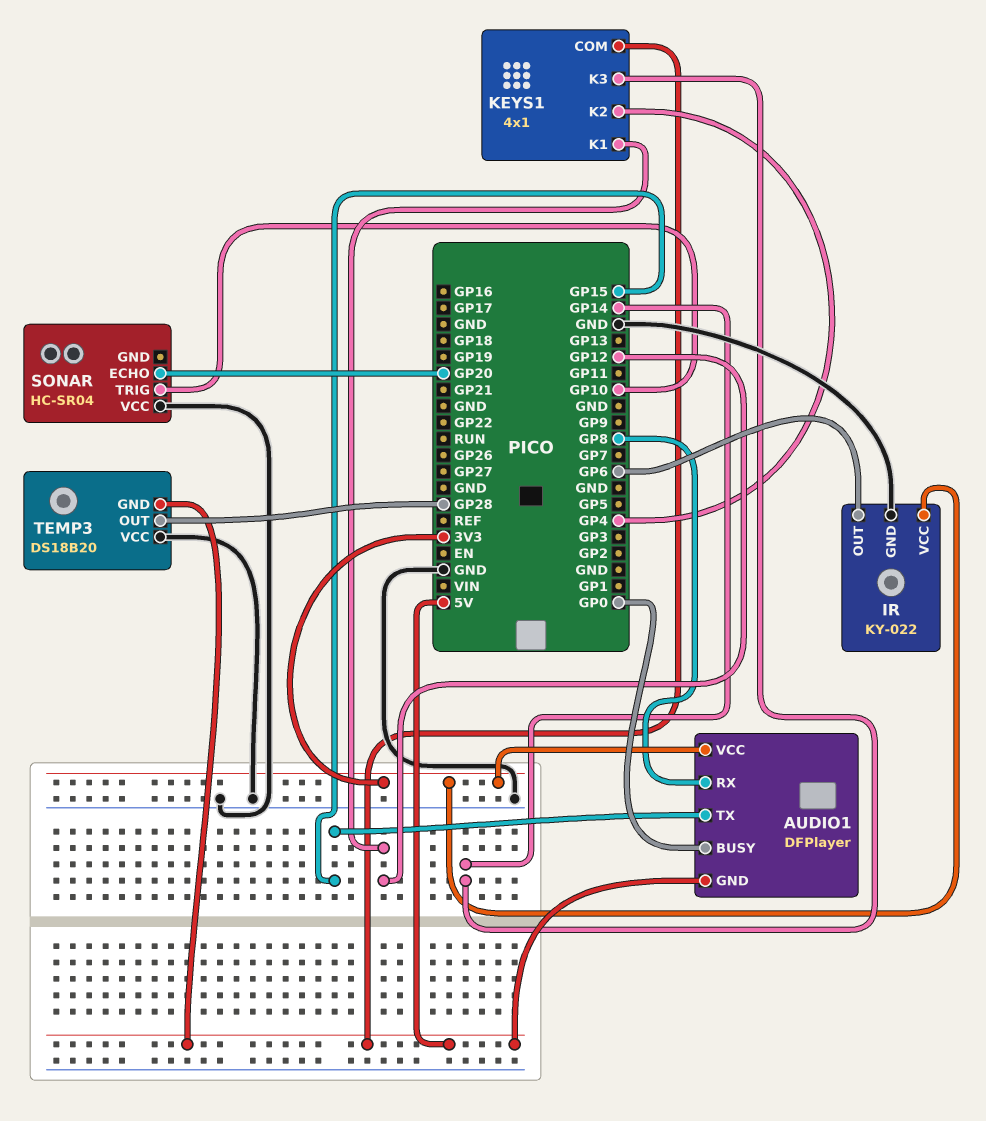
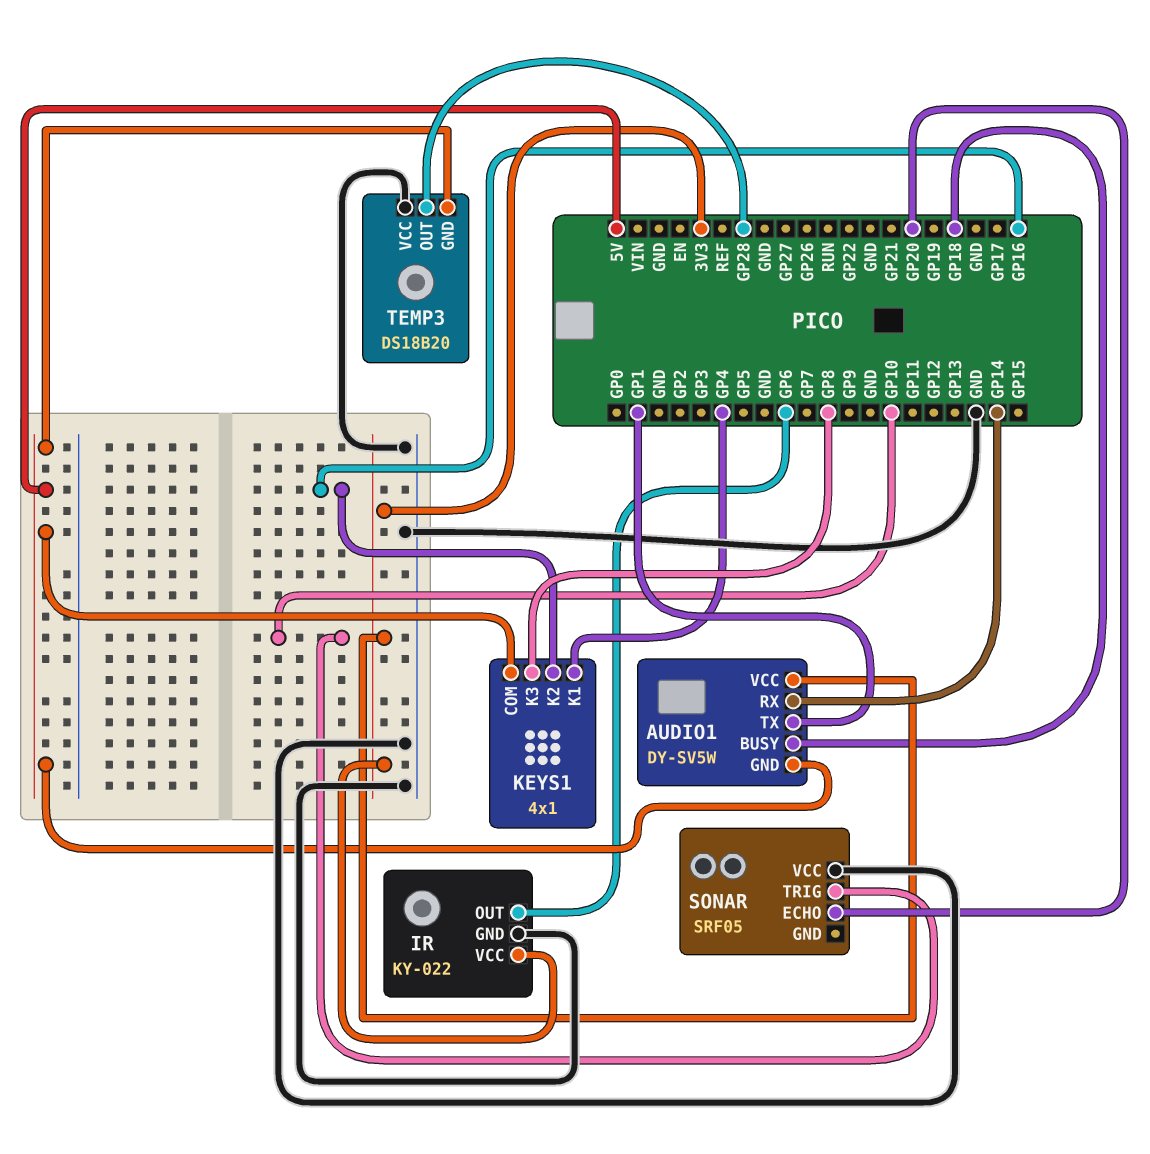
AUDIO1: DFPlayer -> DY-SV5W
AUDIO1 pin BUSY: GP0 -> GP18
AUDIO1 pin RX: GP8 -> GP14
AUDIO1 pin TX: GP15 -> GP1
KEYS1 pin K1: GP12 -> GP4
KEYS1 pin K2: GP4 -> GP16
KEYS1 pin K3: GP14 -> GP8
SONAR: HC-SR04 -> SRF05

